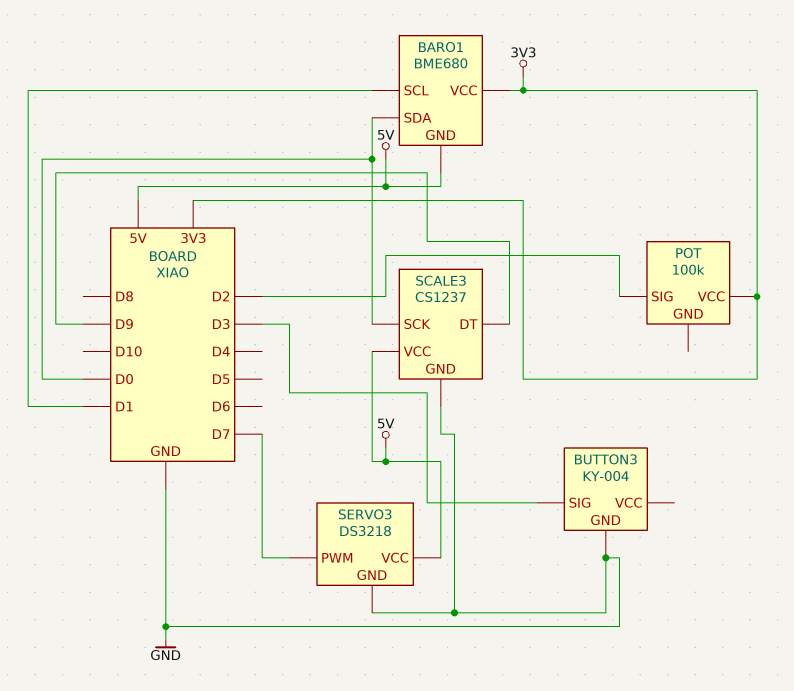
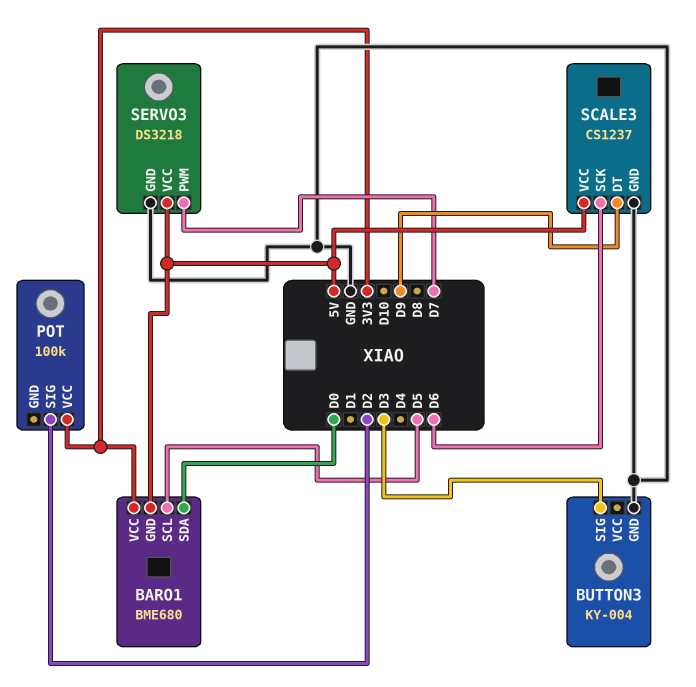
BARO1 pin SCL: D1 -> D5
SCALE3 pin SCK: D0 -> D6

